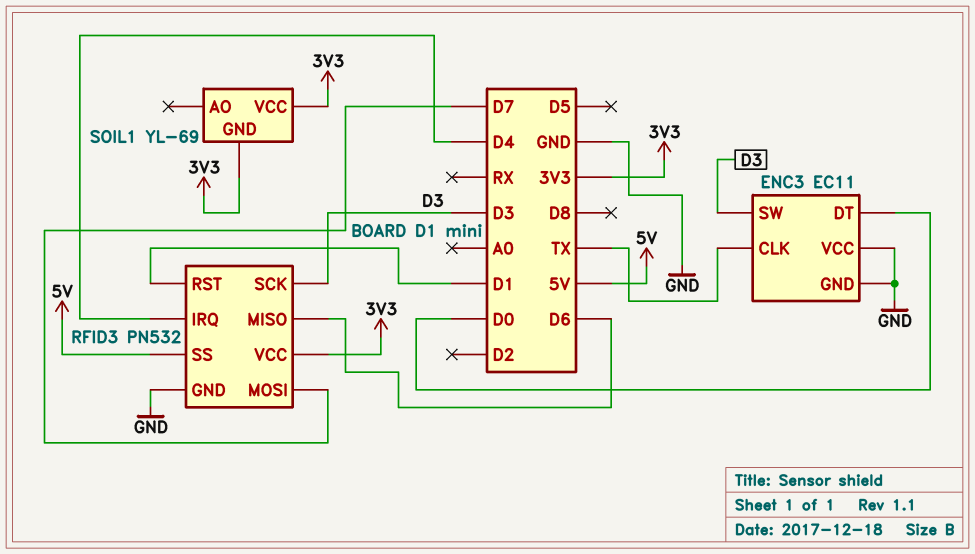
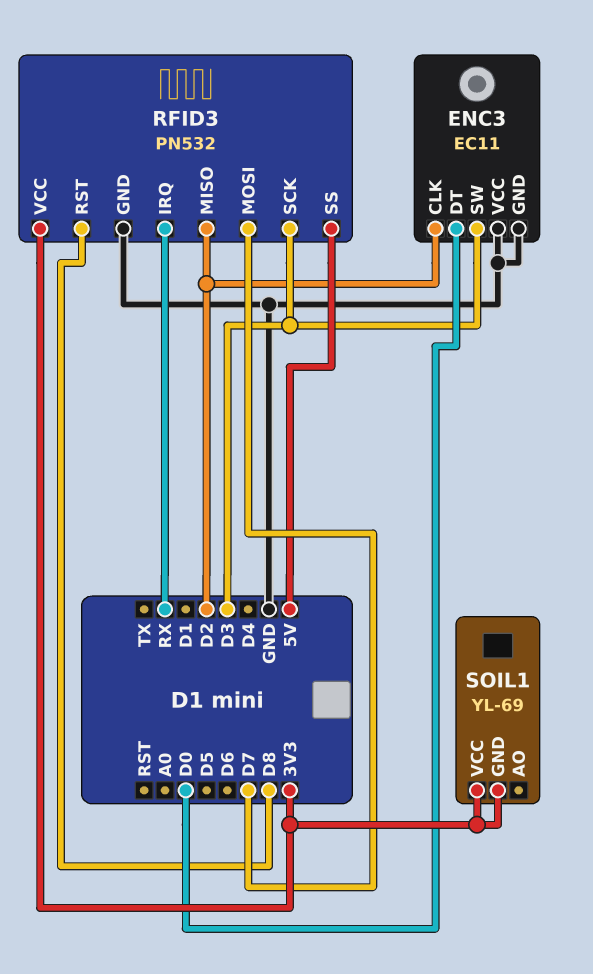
ENC3 pin CLK: TX -> D2
RFID3 pin IRQ: D4 -> RX
RFID3 pin MISO: D6 -> D2
RFID3 pin RST: D1 -> D8

